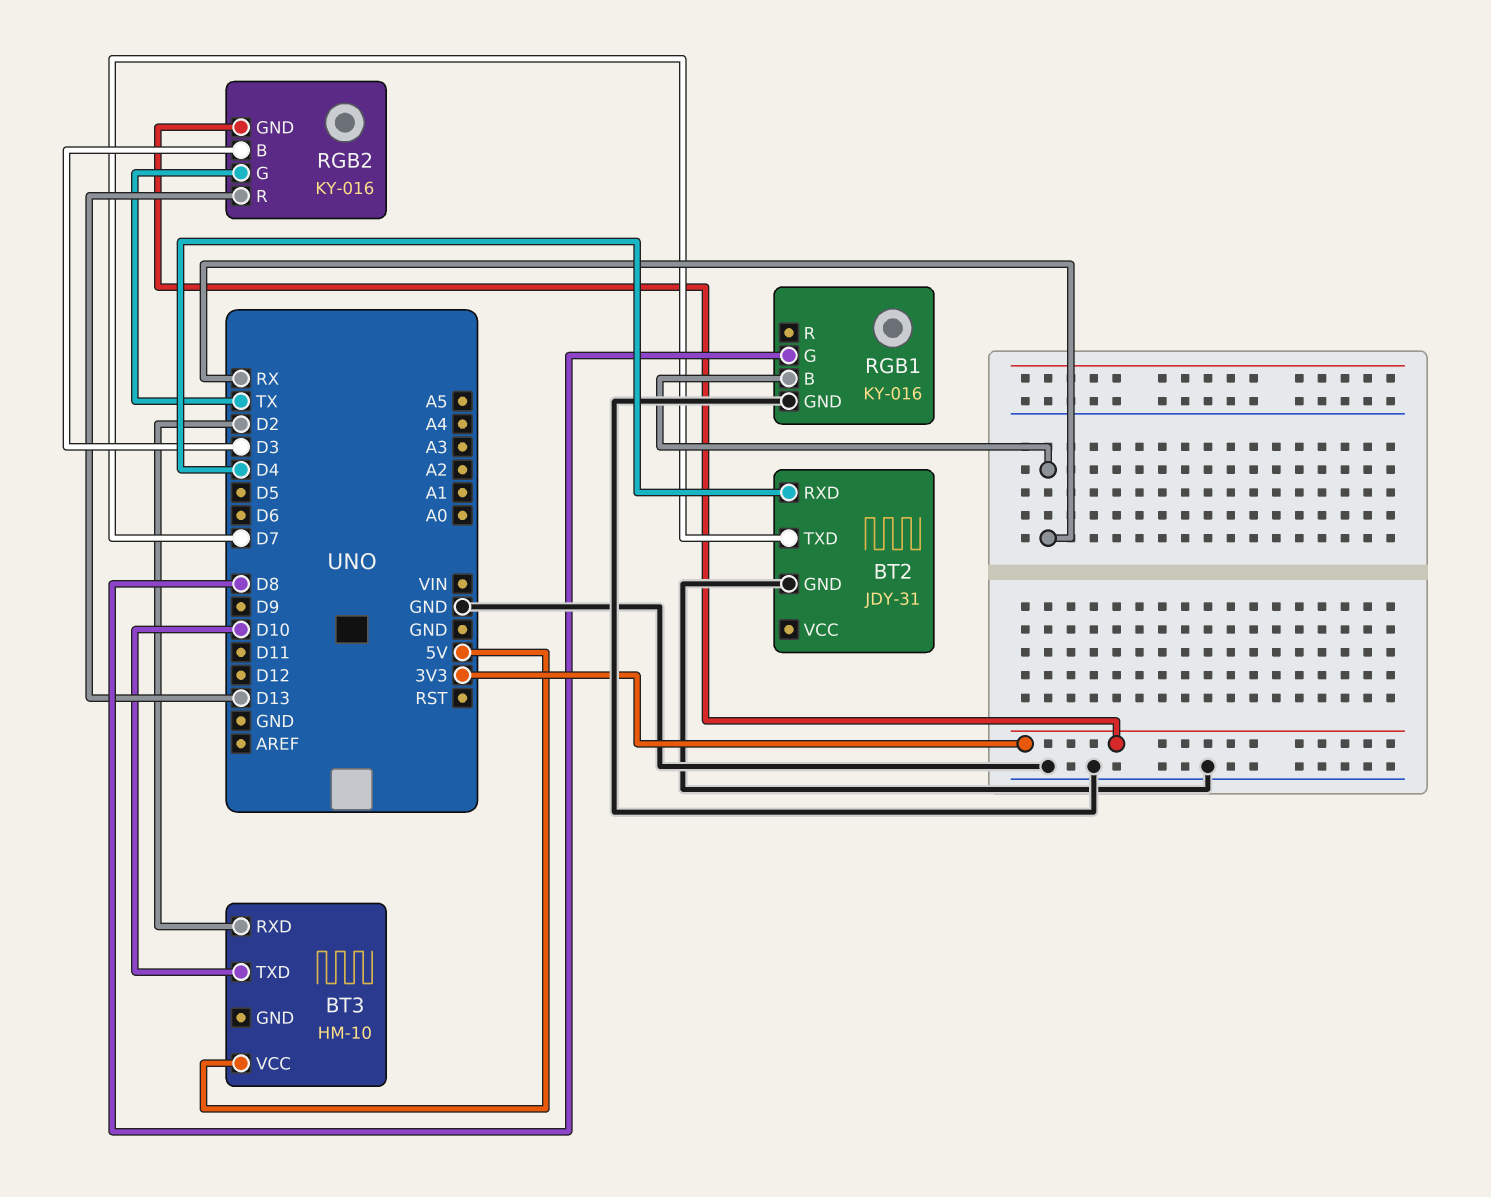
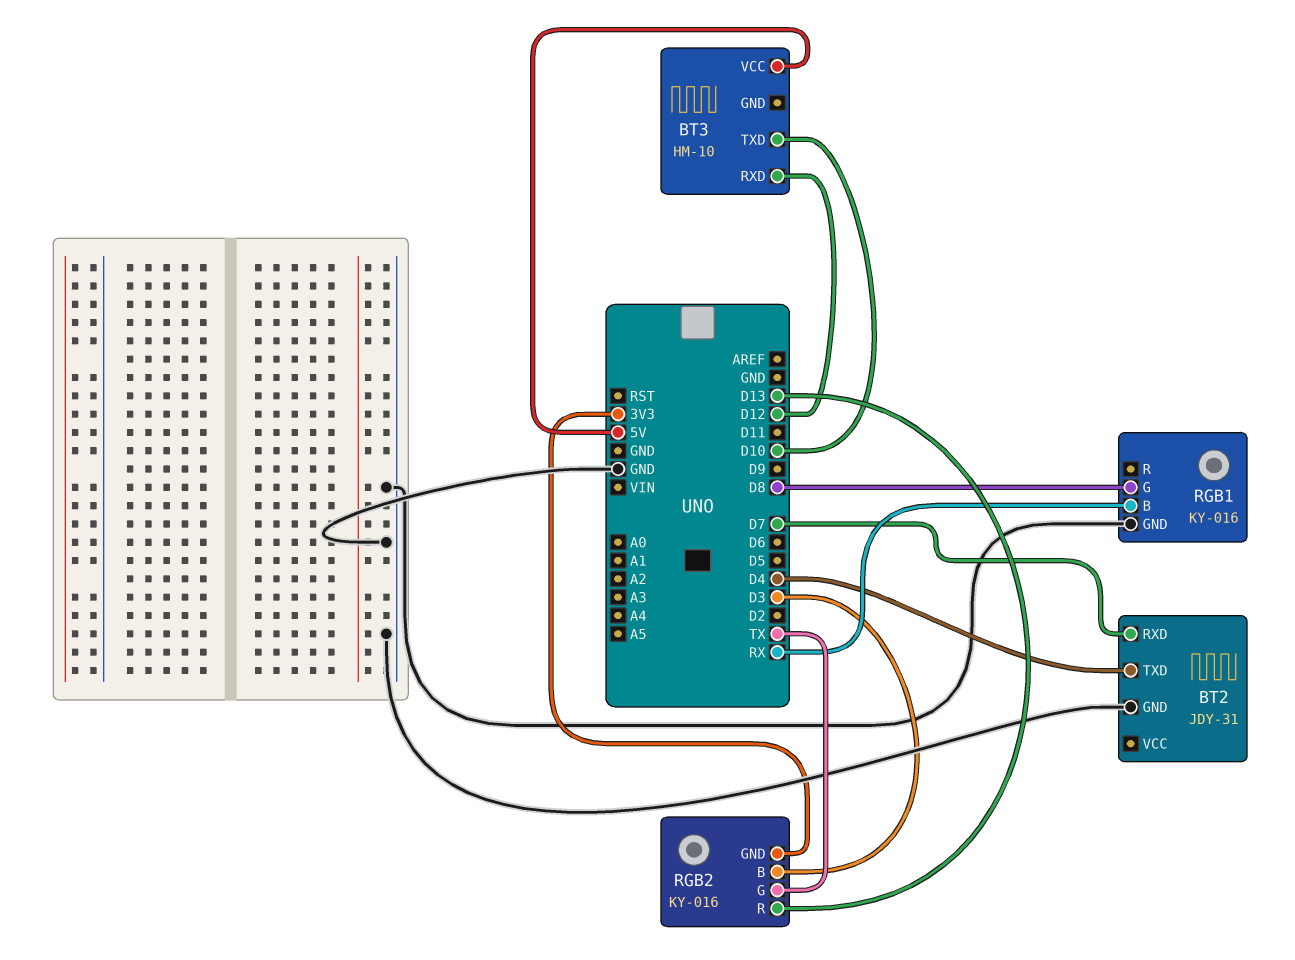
BT2 pin RXD: D4 -> D7
BT2 pin TXD: D7 -> D4
BT3 pin RXD: D2 -> D12

